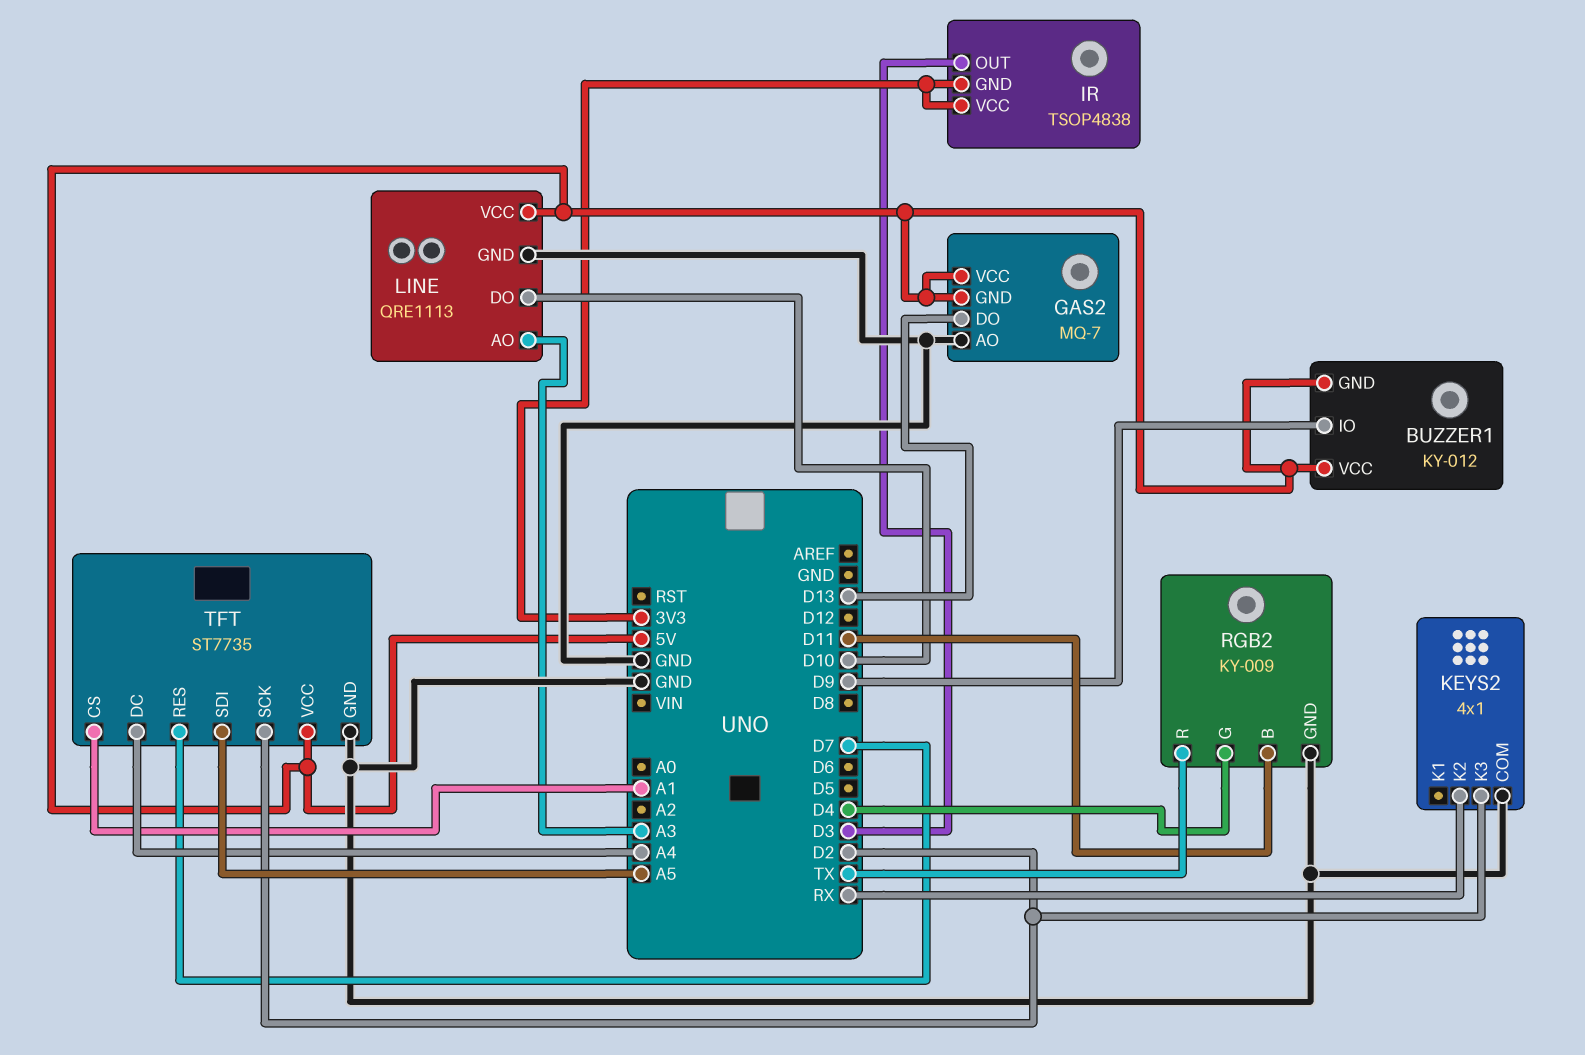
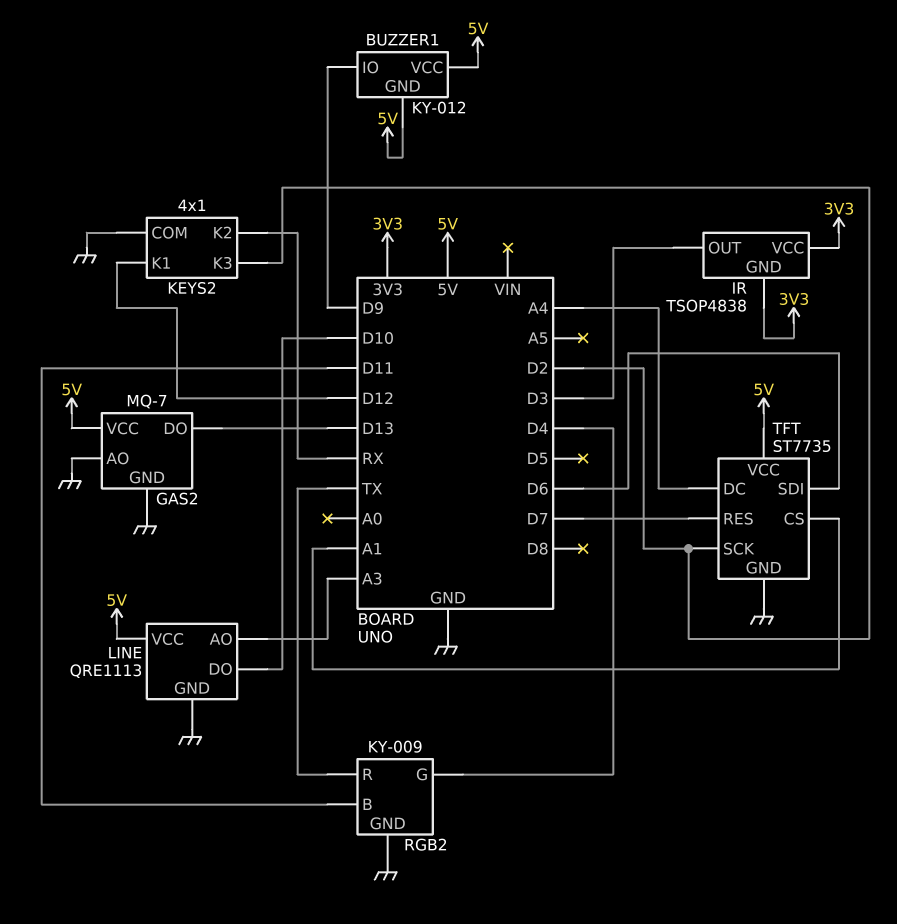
GAS2 pin GND: 5V -> GND
KEYS2 pin K1: none -> D12
TFT pin SDI: A5 -> D6

